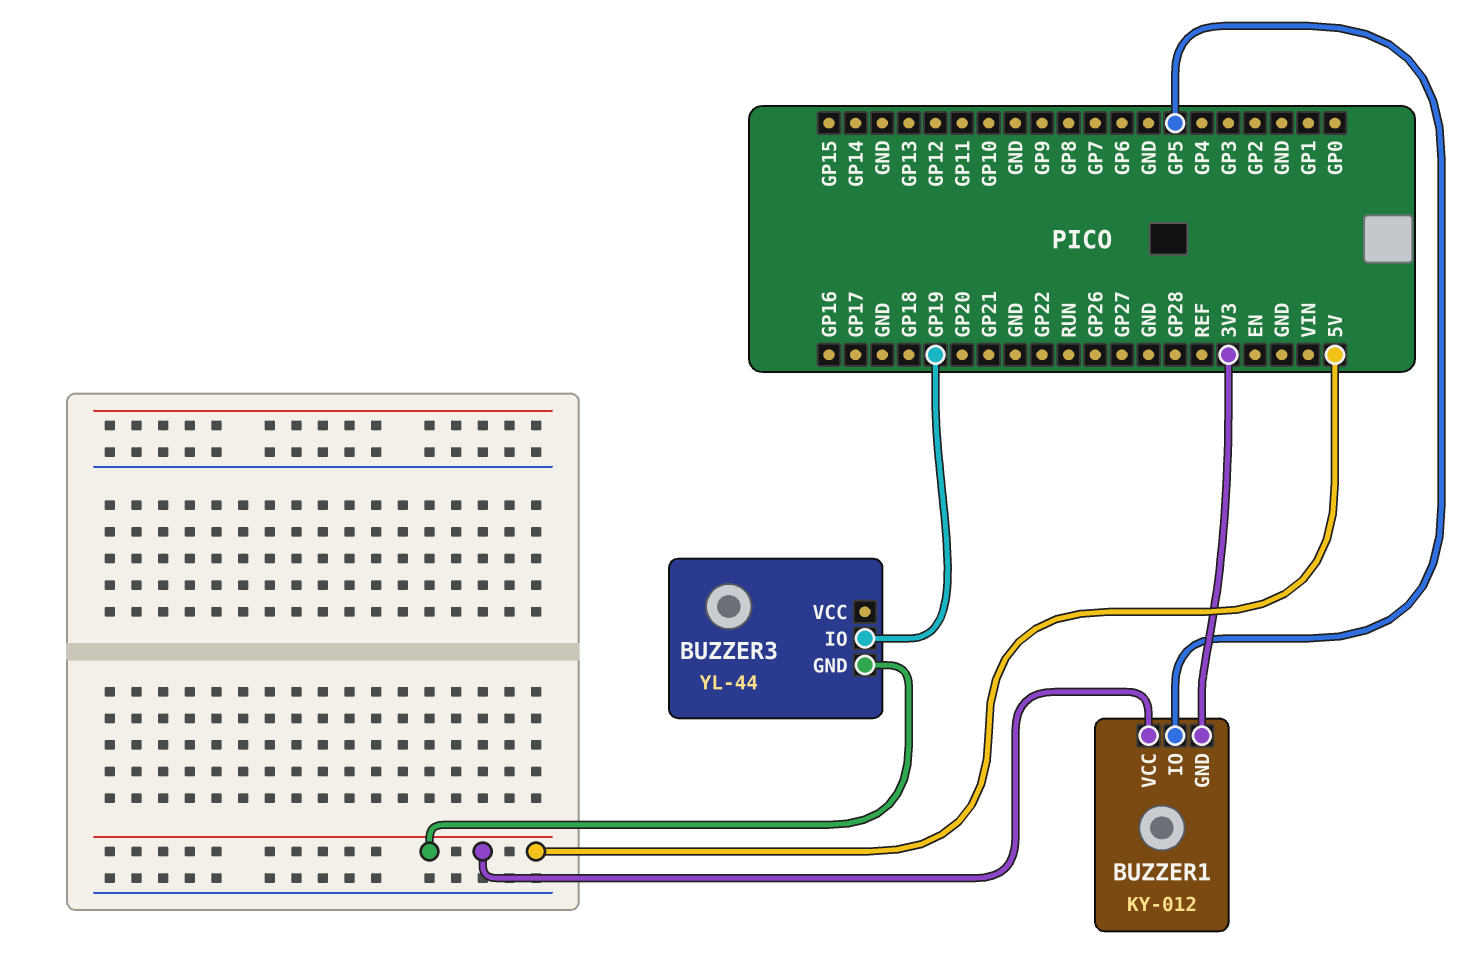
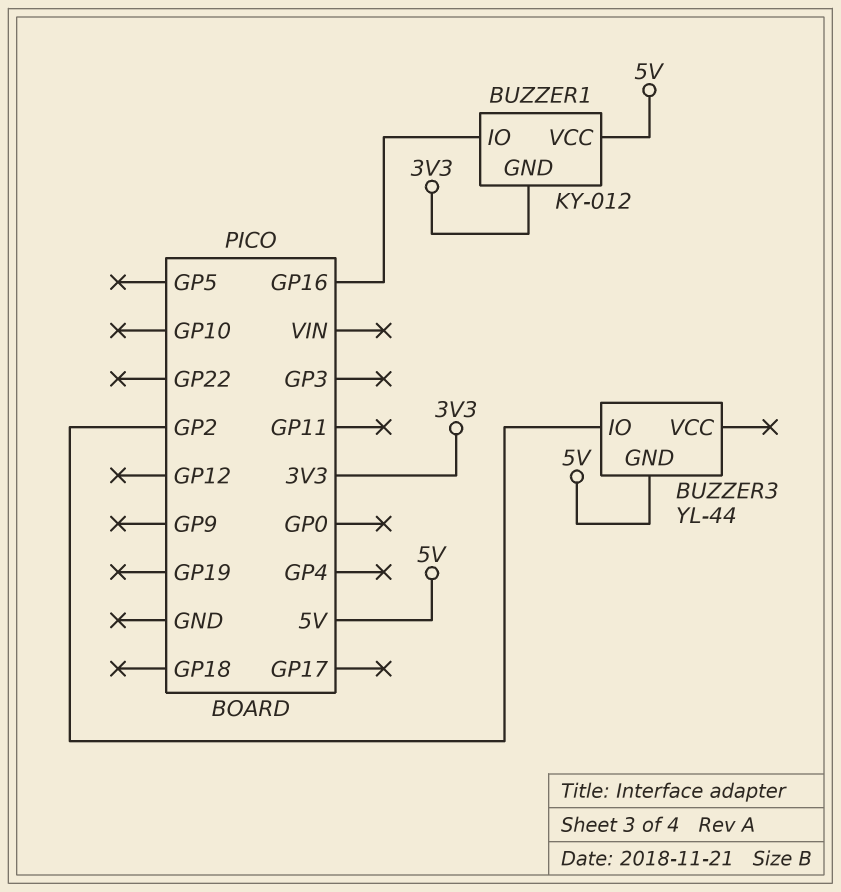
BUZZER1 pin IO: GP5 -> GP16
BUZZER3 pin IO: GP19 -> GP2

